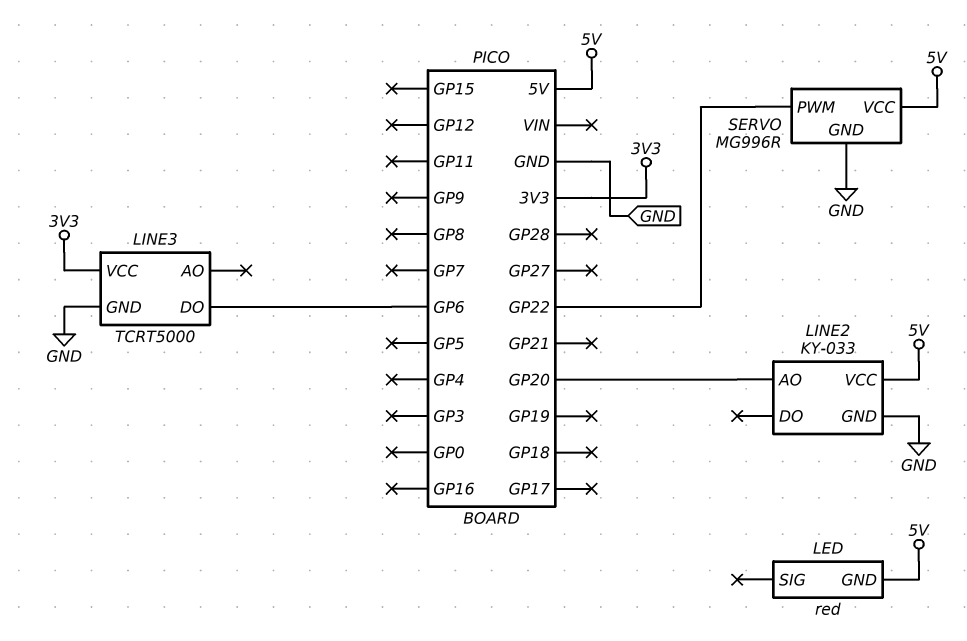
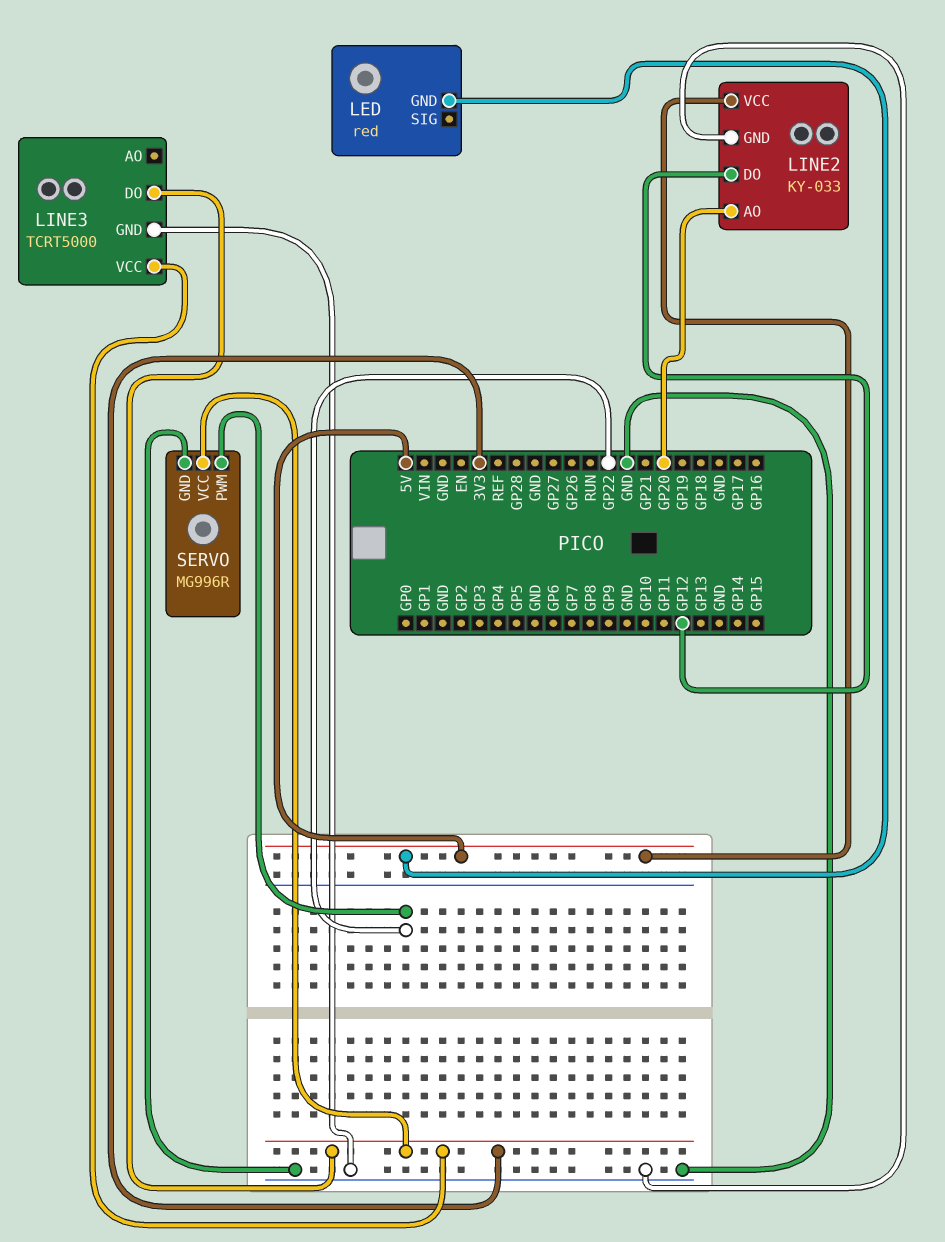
LINE2 pin DO: none -> GP12
LINE3 pin DO: GP6 -> 3V3
SERVO pin VCC: 5V -> 3V3

